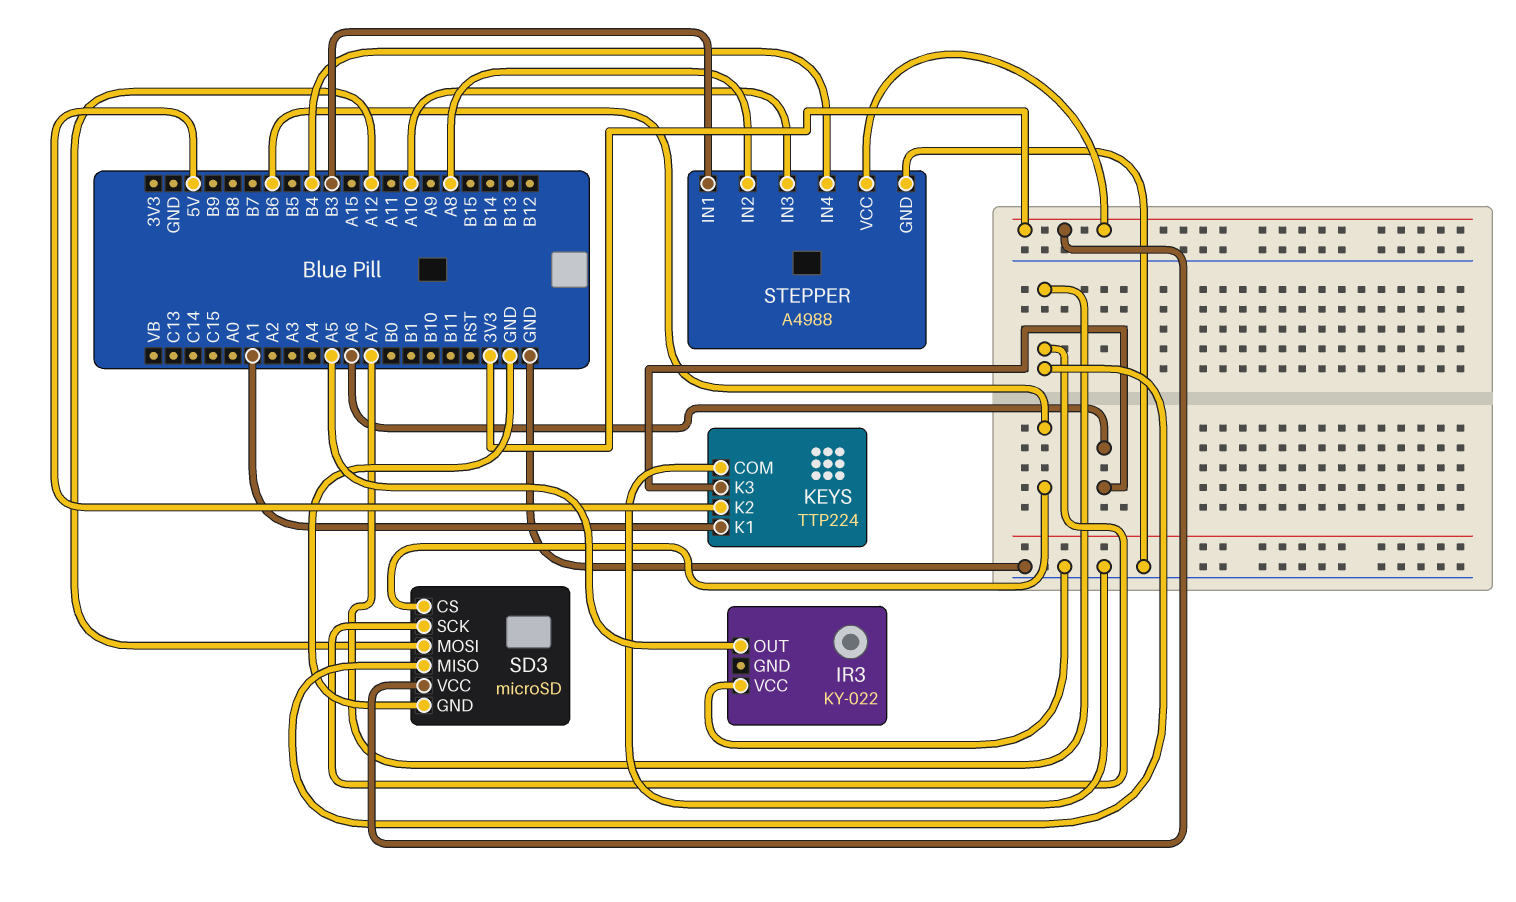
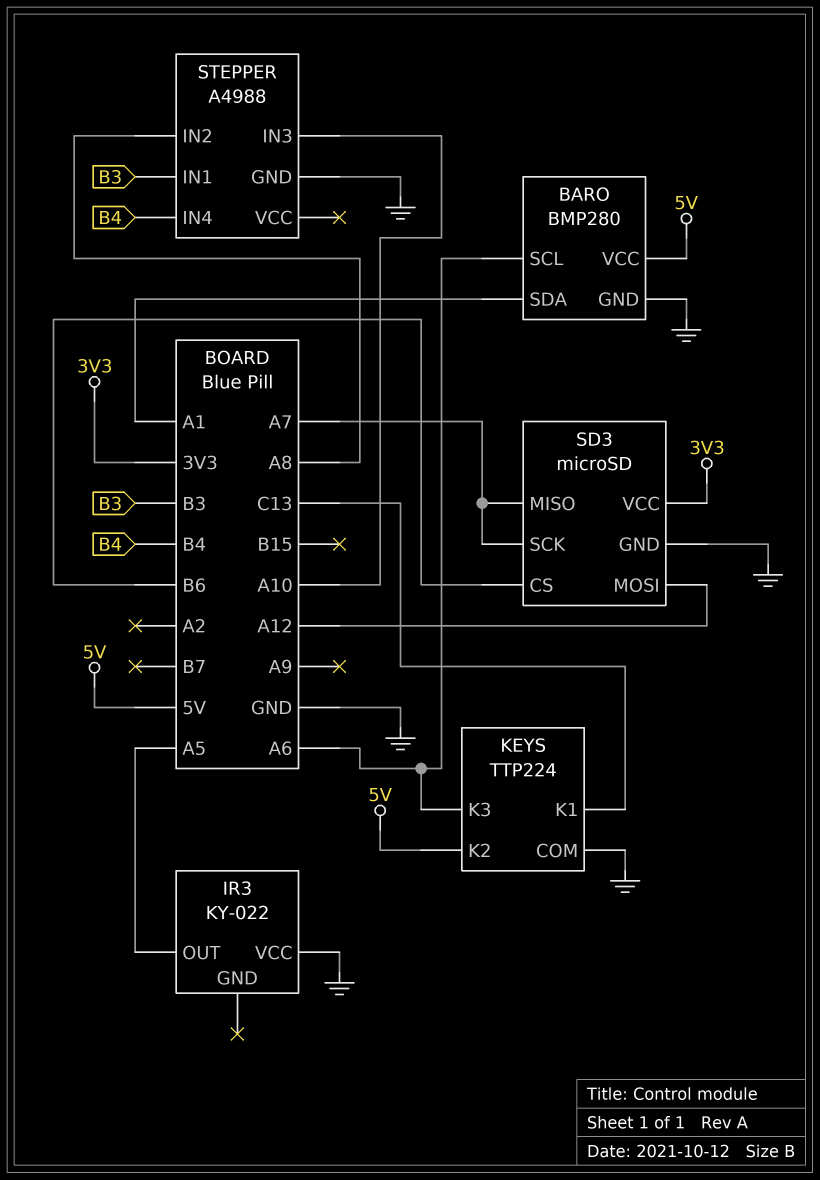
BARO: none -> BMP280
BARO pin GND: none -> GND
BARO pin SCL: none -> A6
BARO pin SDA: none -> A1
BARO pin VCC: none -> 5V
KEYS pin K1: A1 -> C13
STEPPER pin VCC: 3V3 -> none

